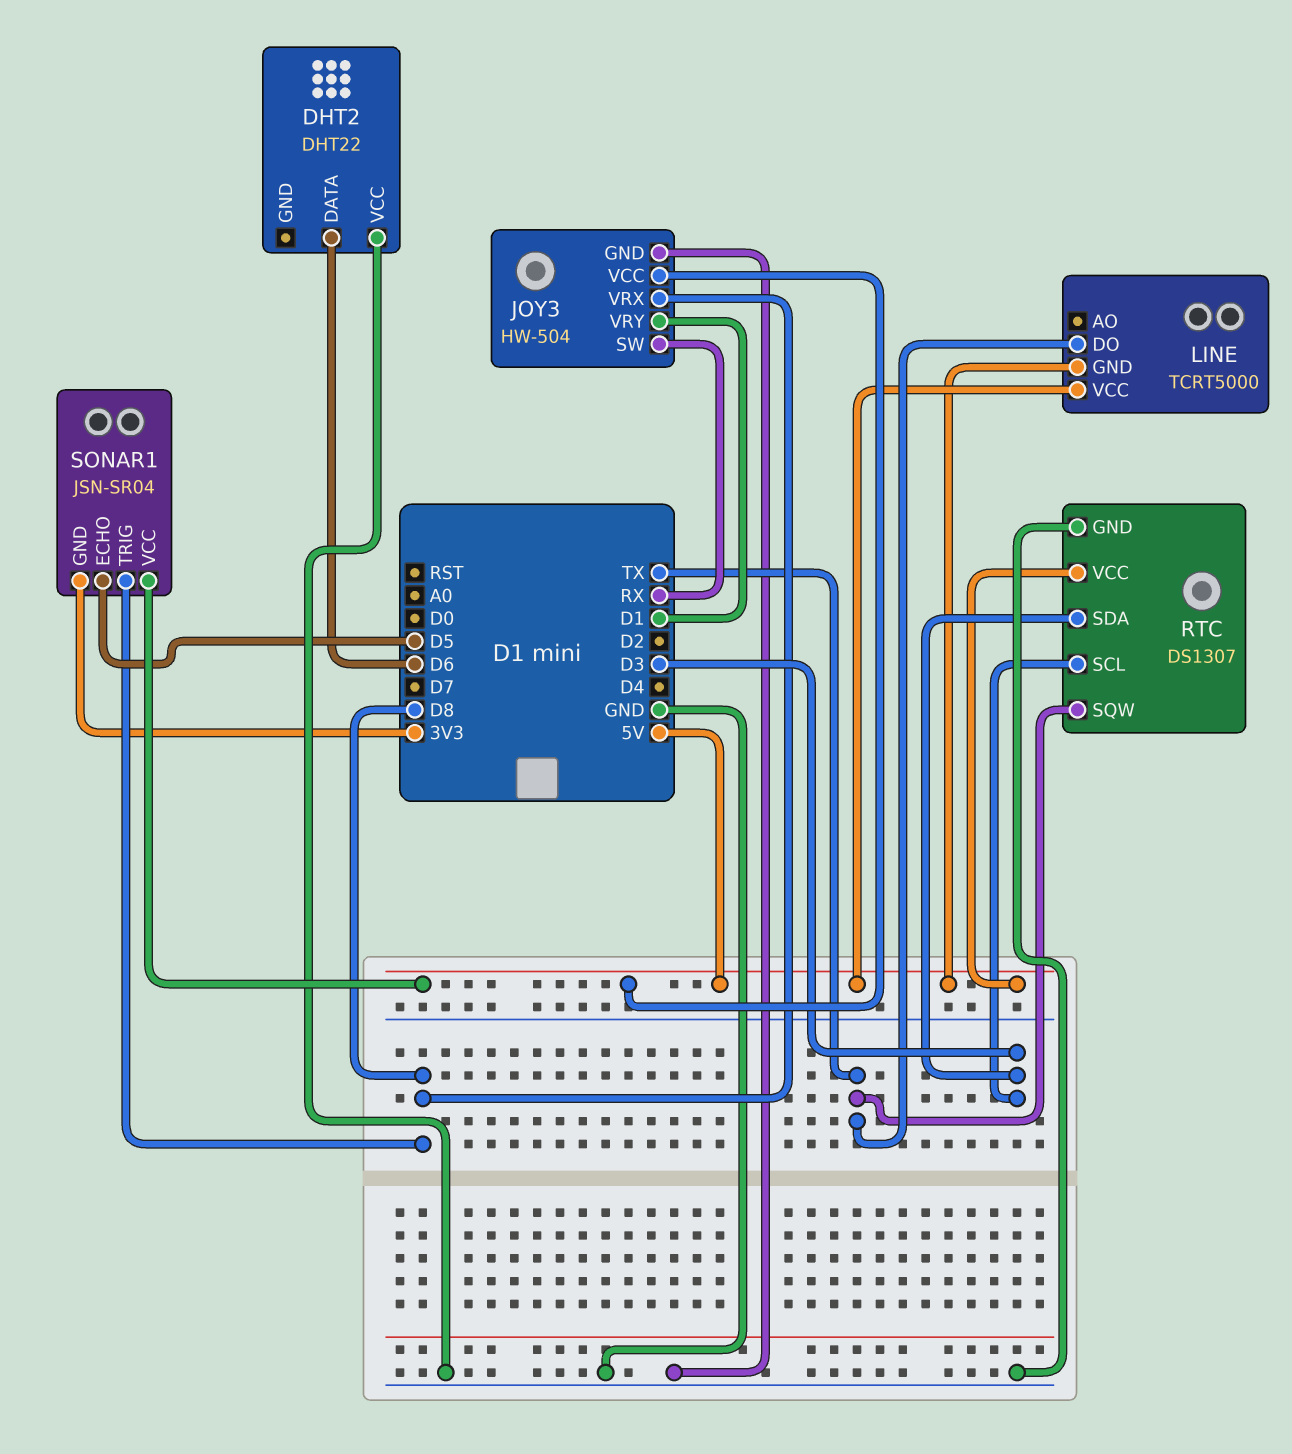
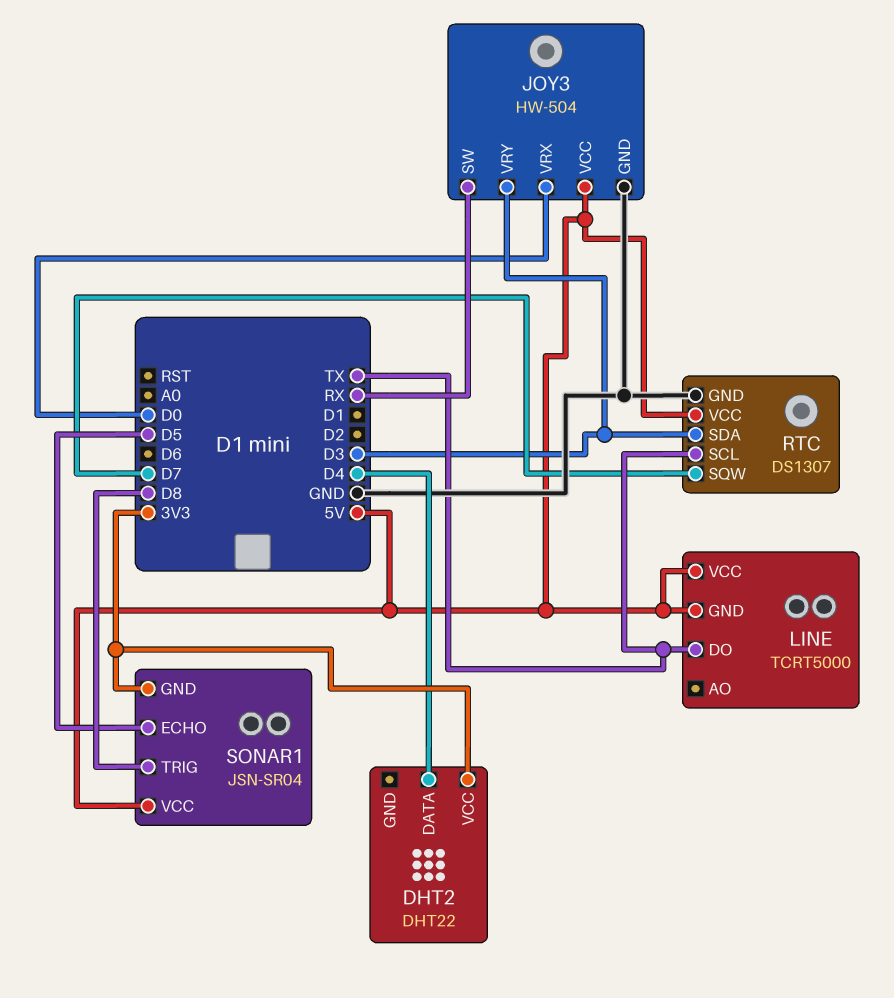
DHT2 pin DATA: D6 -> D4
DHT2 pin VCC: GND -> 3V3
JOY3 pin VRX: D8 -> D0
JOY3 pin VRY: D1 -> D3
RTC pin SCL: D3 -> TX
RTC pin SQW: TX -> D7

